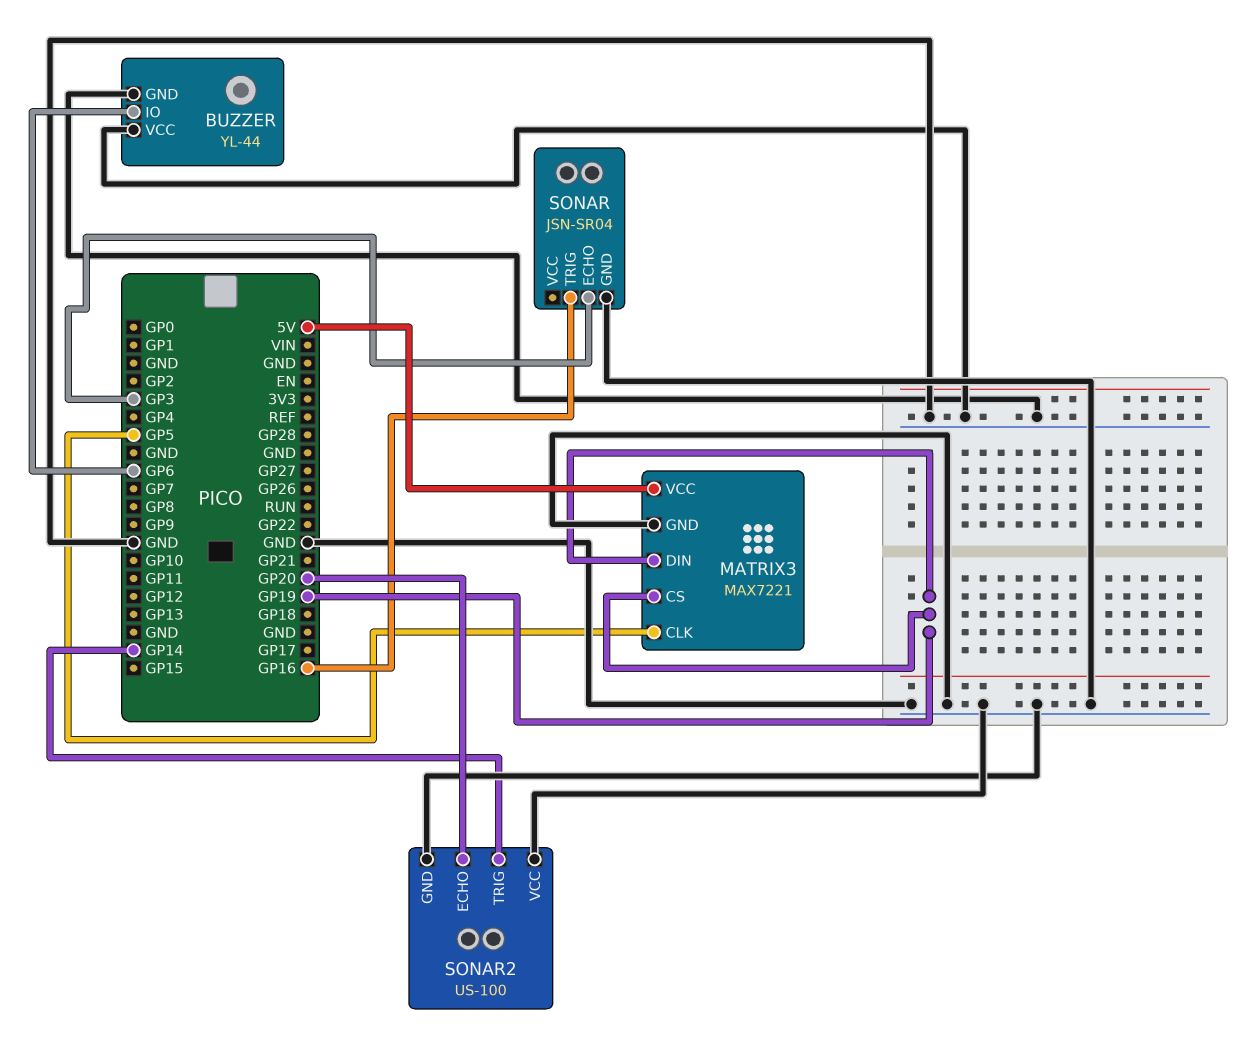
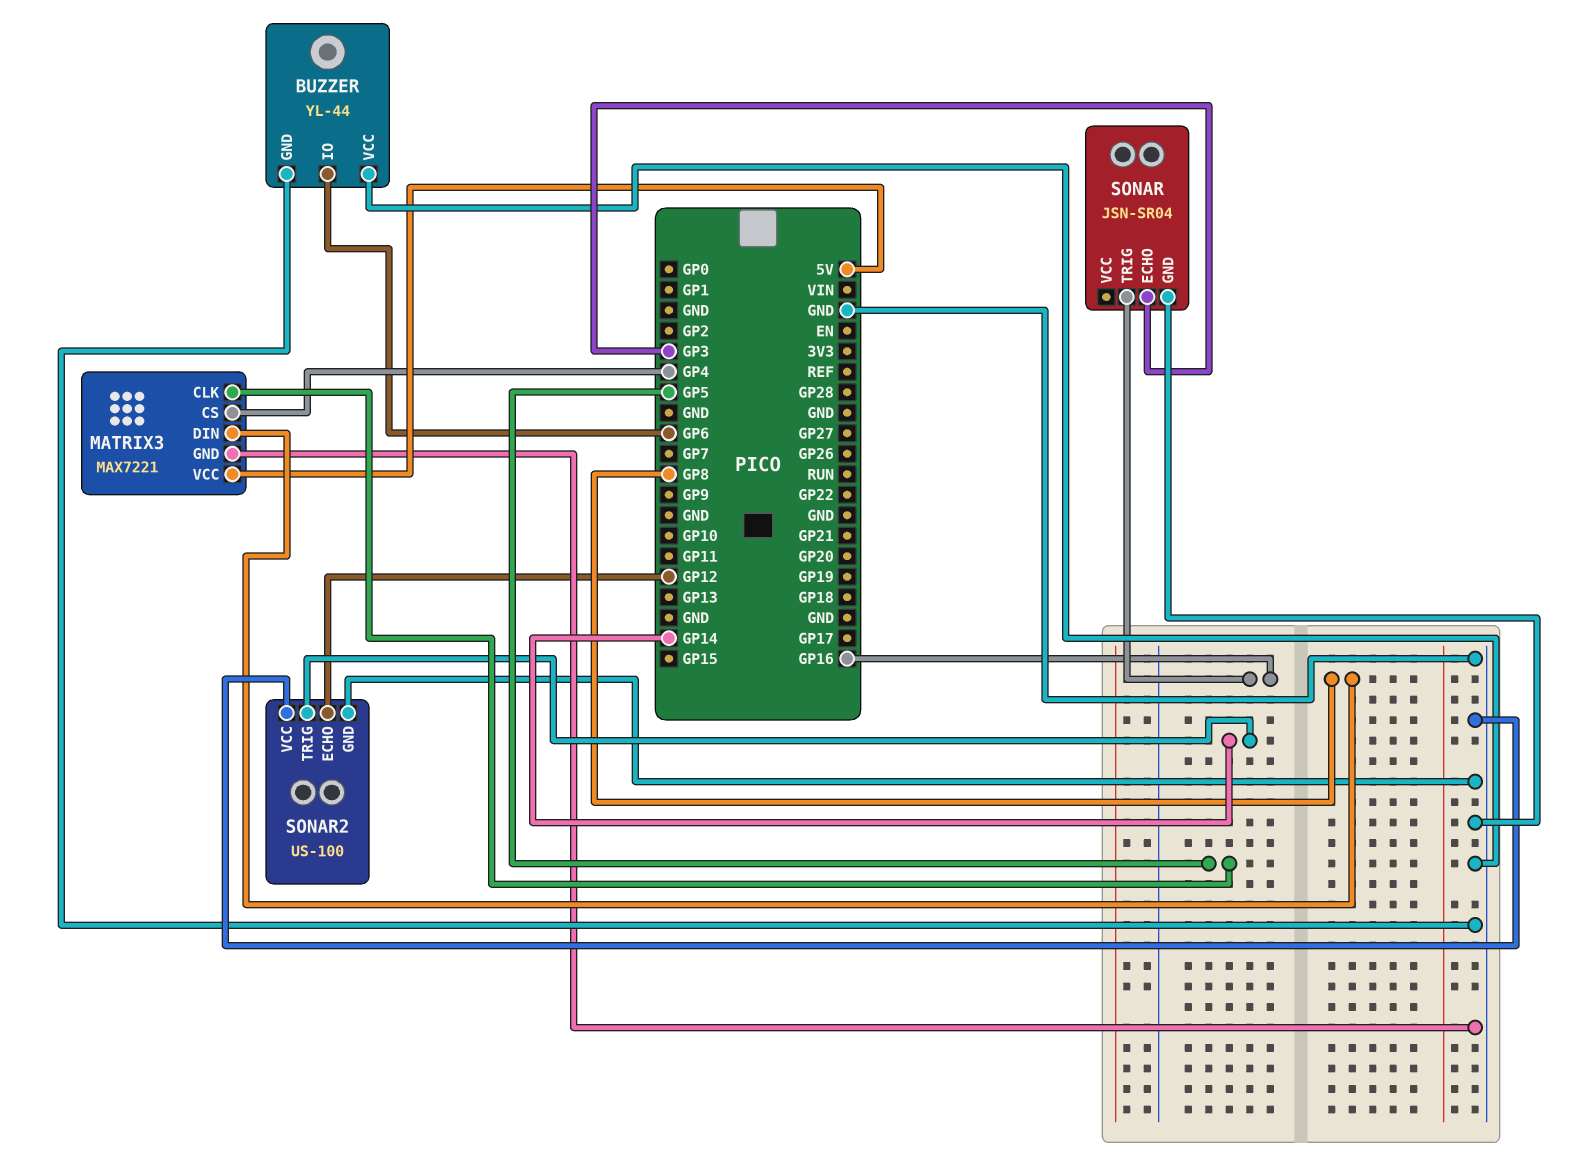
MATRIX3 pin CS: GP19 -> GP4
MATRIX3 pin DIN: GP19 -> GP8
SONAR2 pin ECHO: GP20 -> GP12

